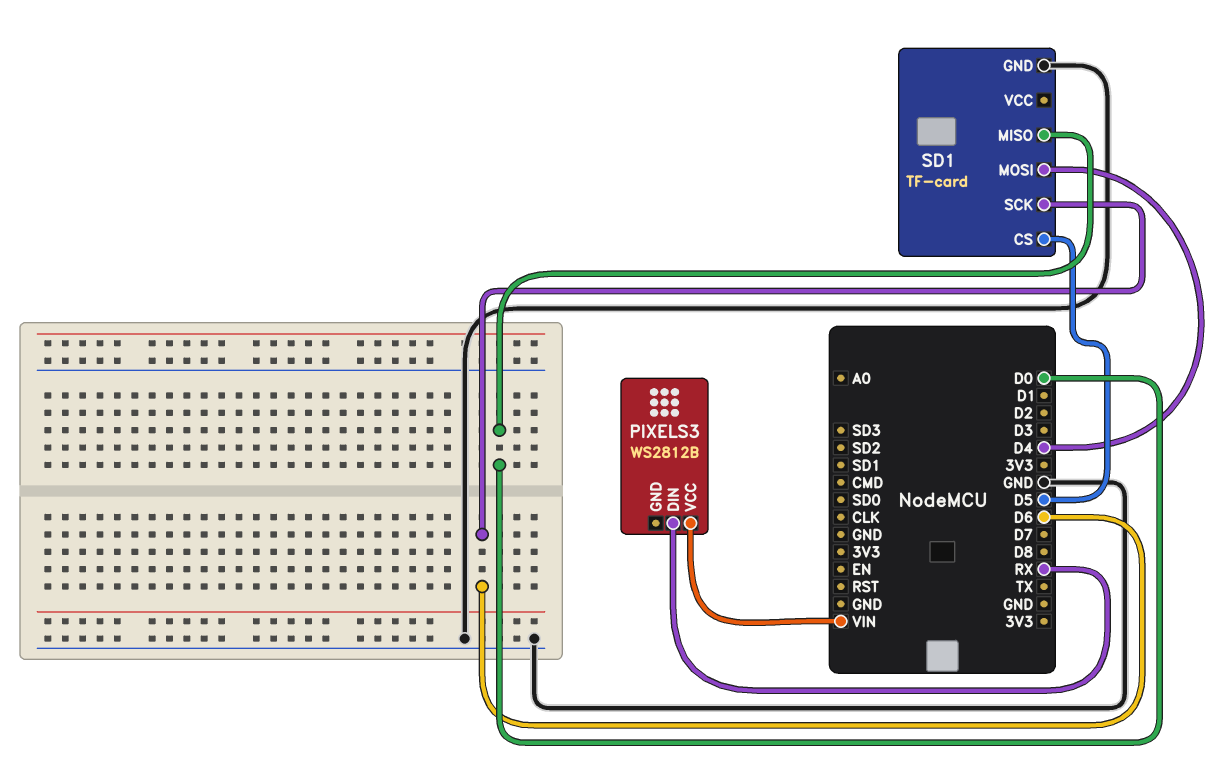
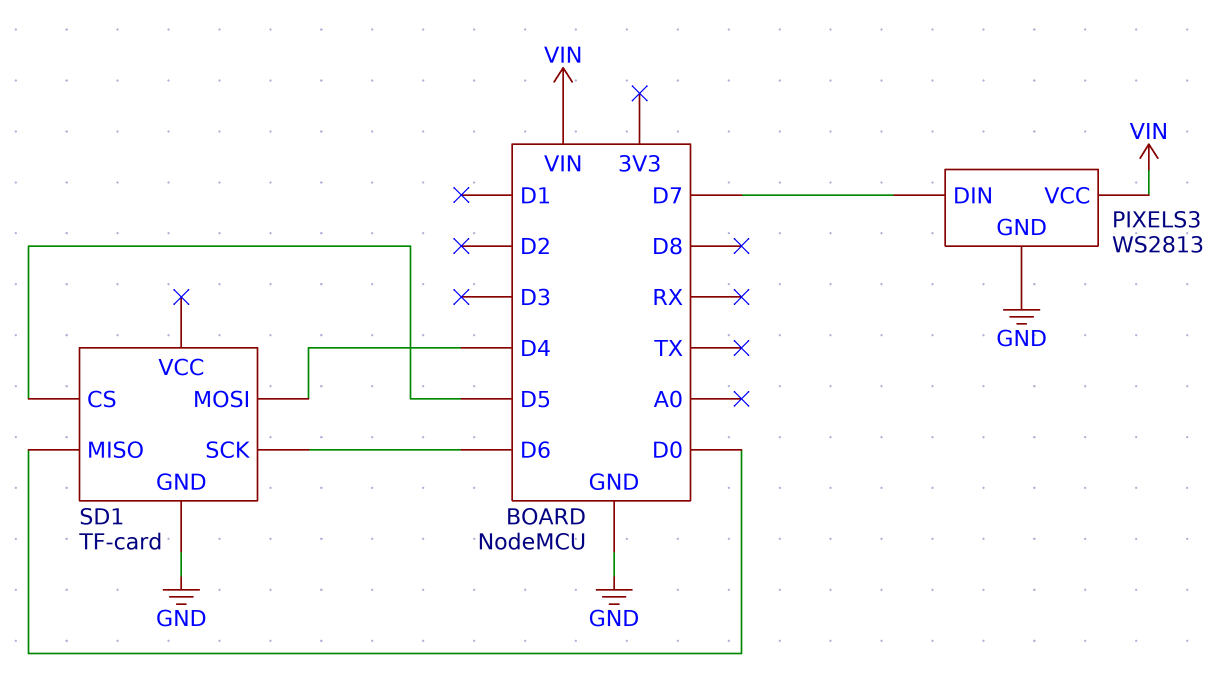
PIXELS3: WS2812B -> WS2813
PIXELS3 pin DIN: RX -> D7
PIXELS3 pin GND: none -> GND

